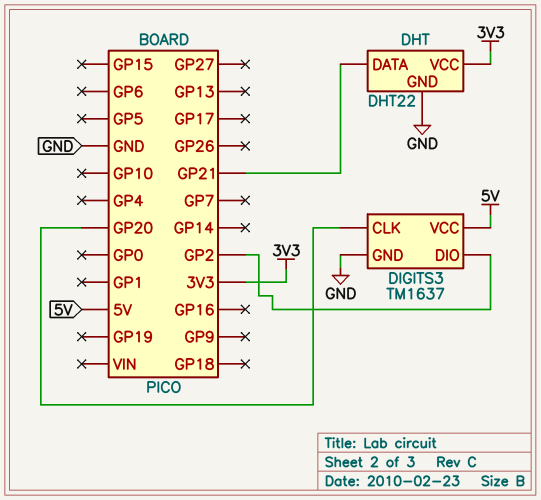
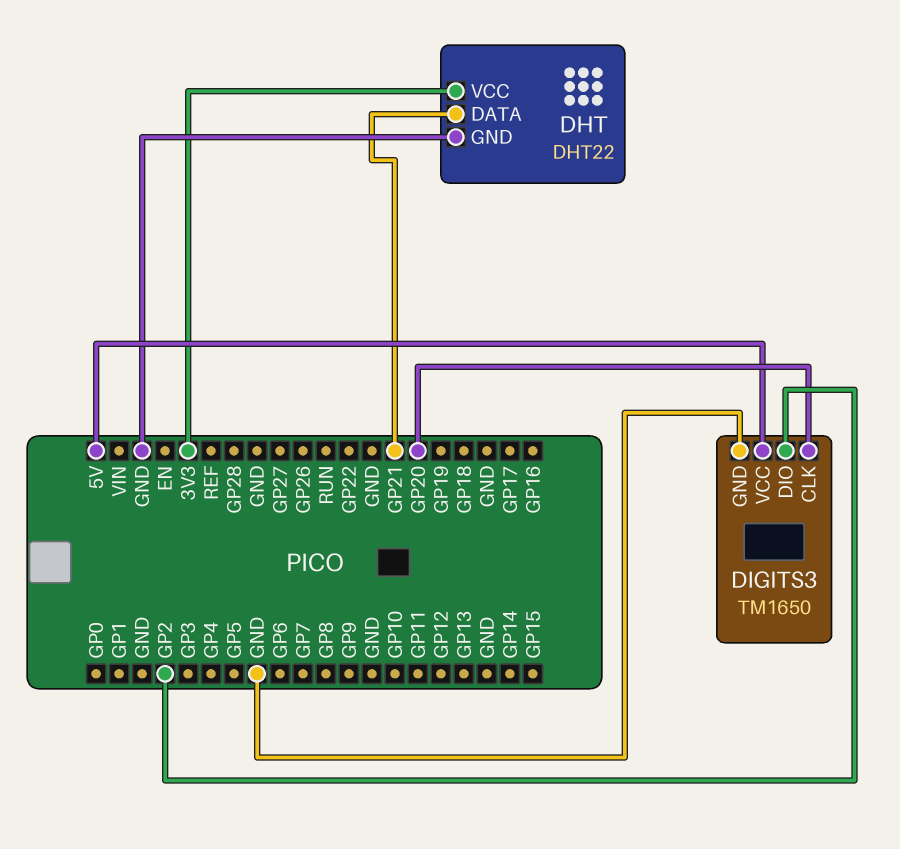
DIGITS3: TM1637 -> TM1650

